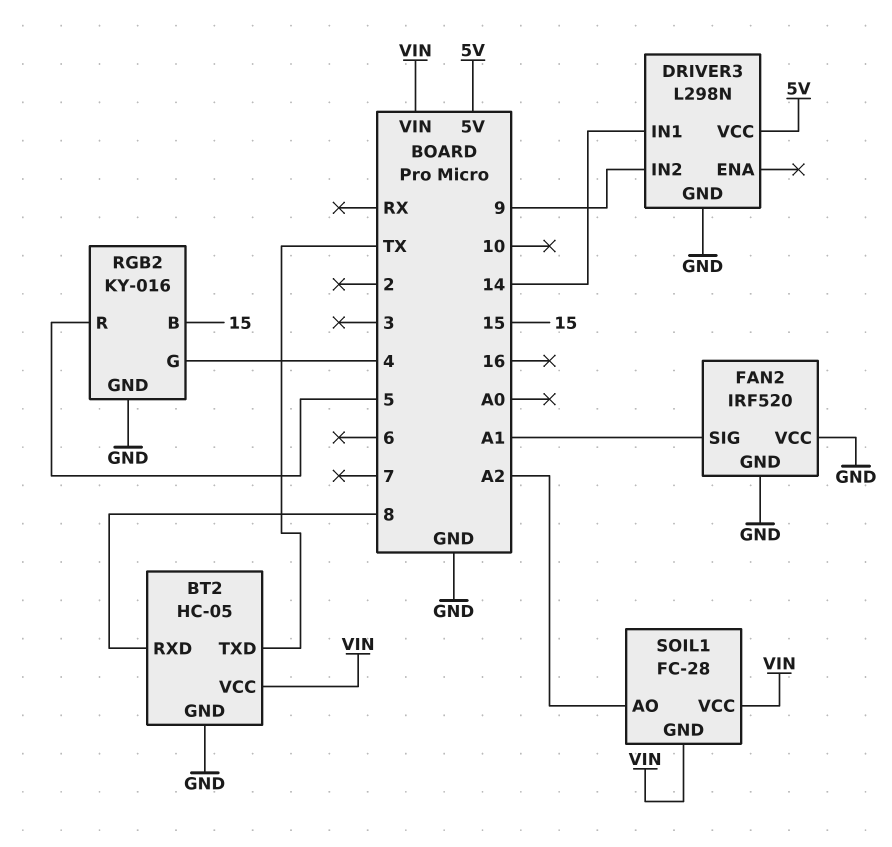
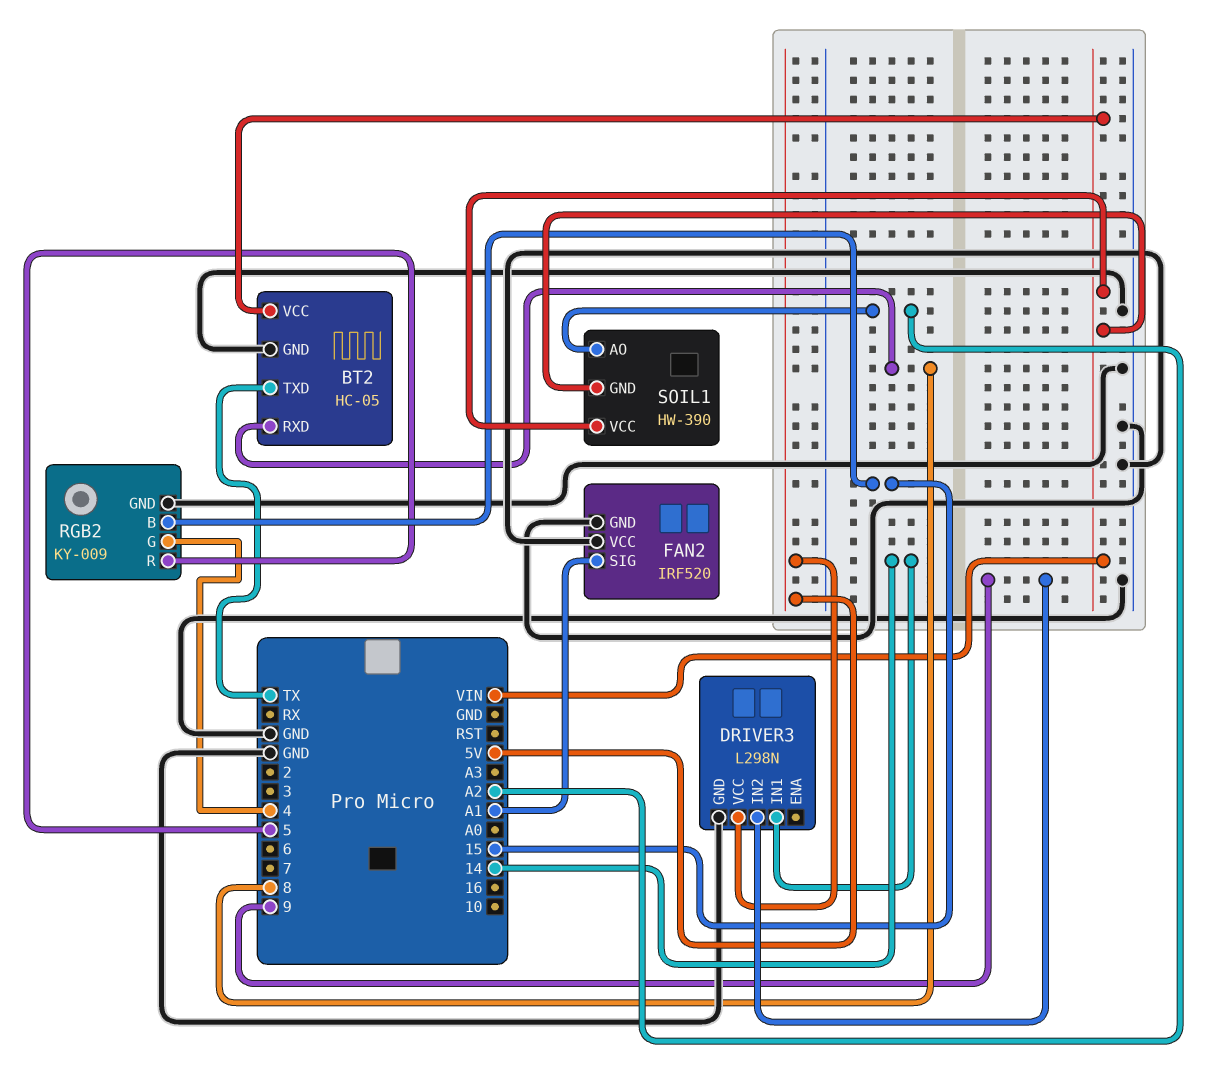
RGB2: KY-016 -> KY-009
SOIL1: FC-28 -> HW-390

